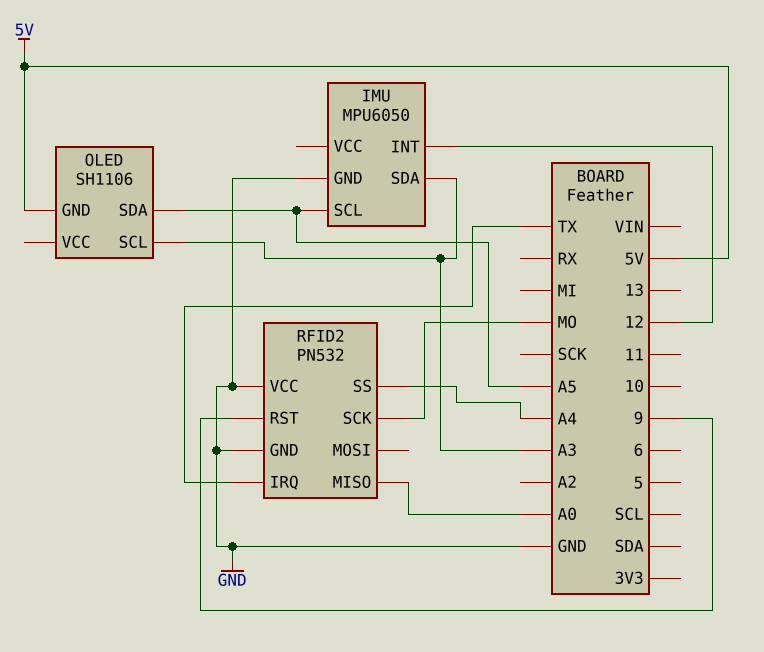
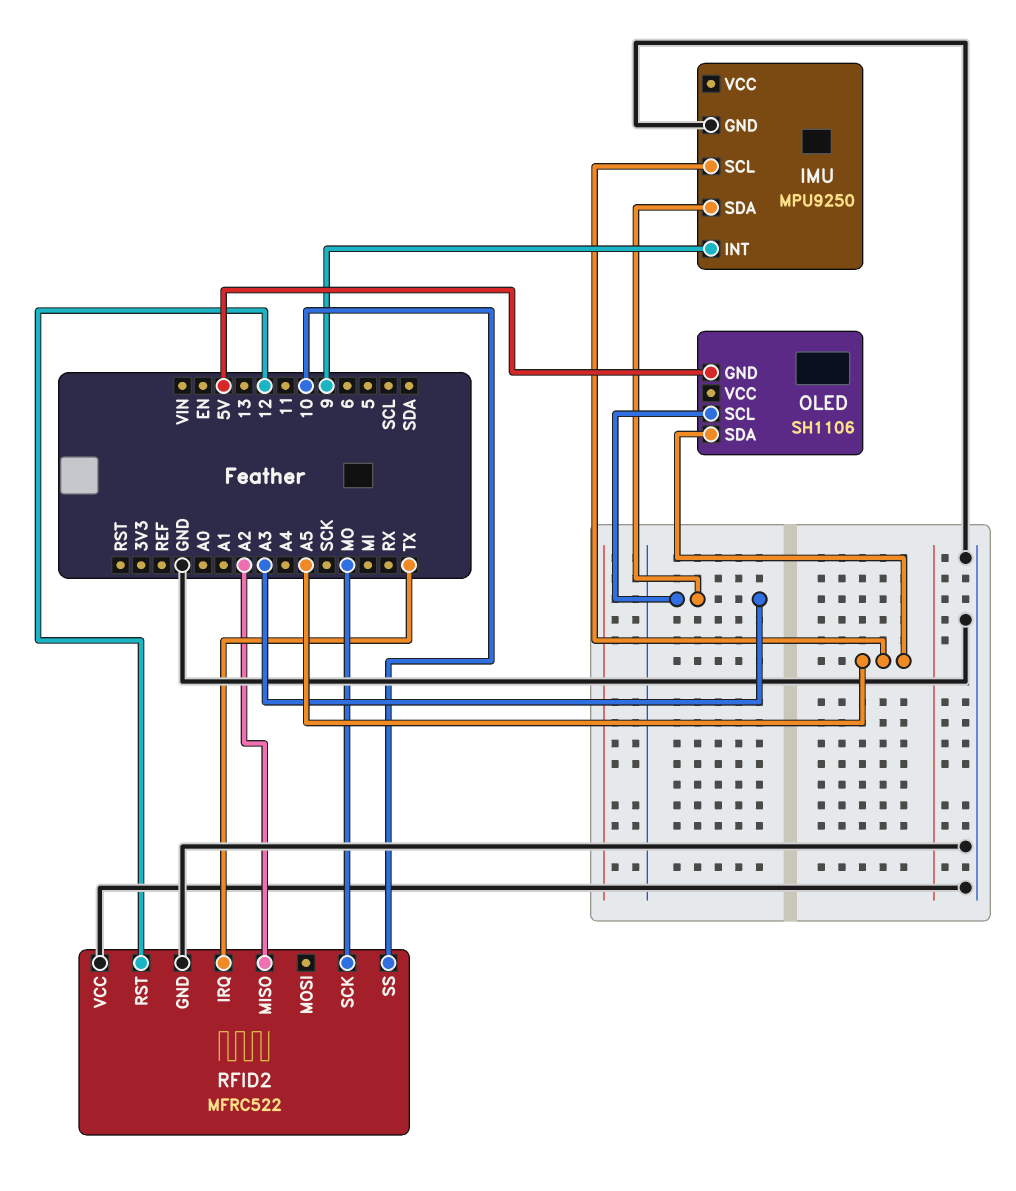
IMU: MPU6050 -> MPU9250
IMU pin INT: 12 -> 9
RFID2: PN532 -> MFRC522
RFID2 pin MISO: A0 -> A2
RFID2 pin RST: 9 -> 12
RFID2 pin SS: A4 -> 10

